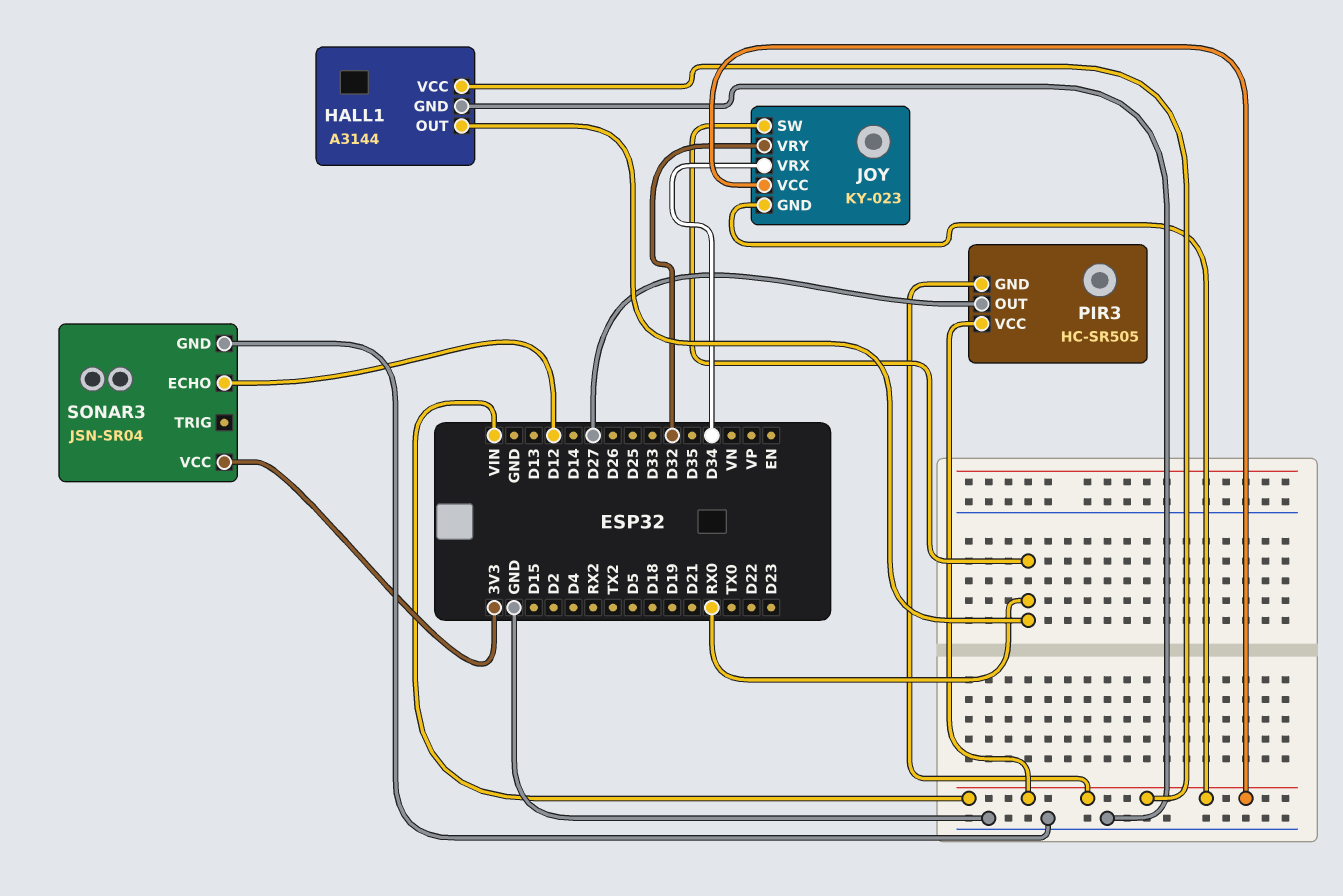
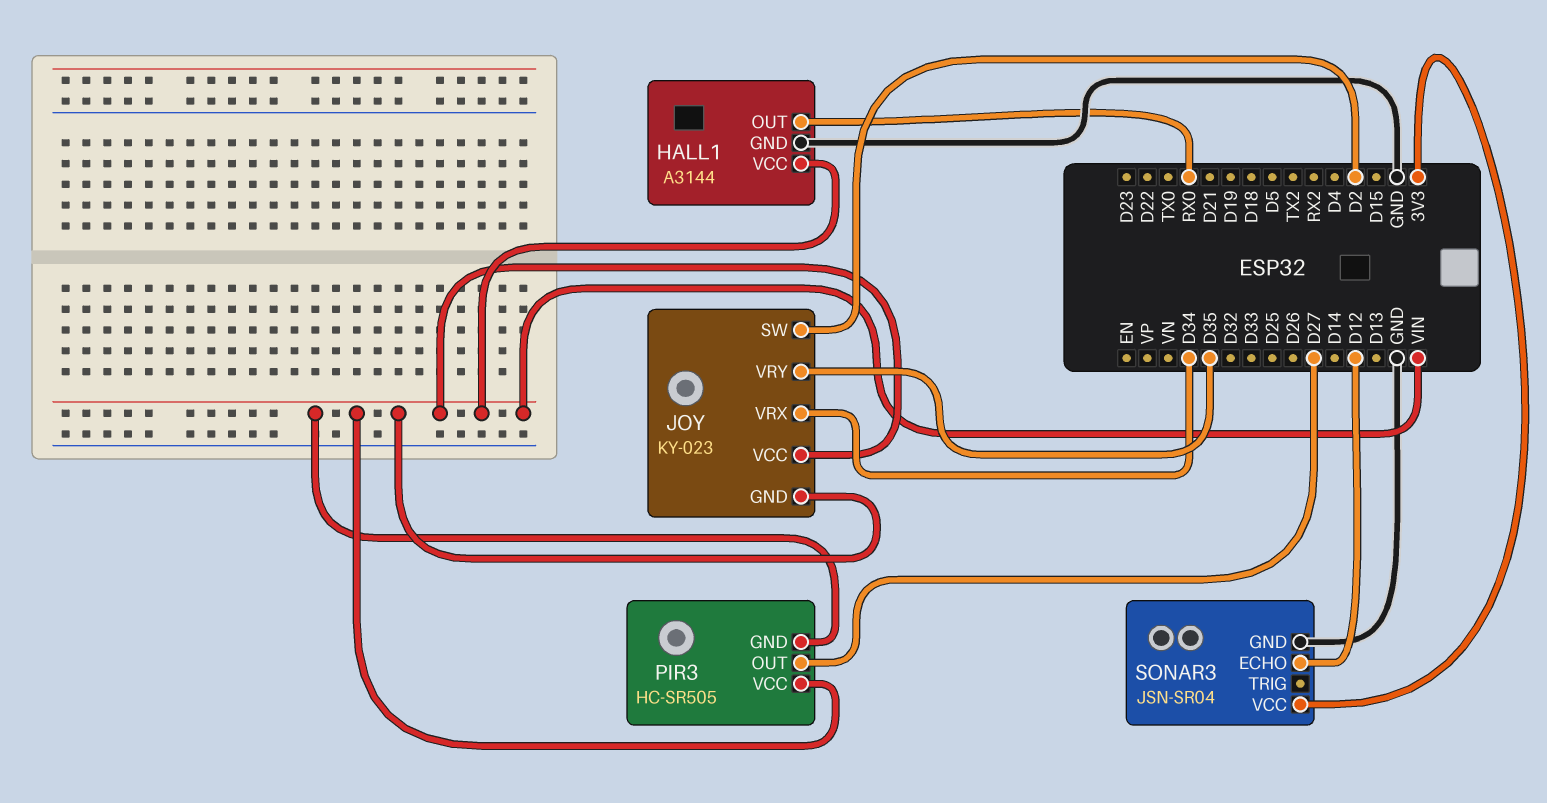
JOY pin SW: RX0 -> D2
JOY pin VRY: D32 -> D35

